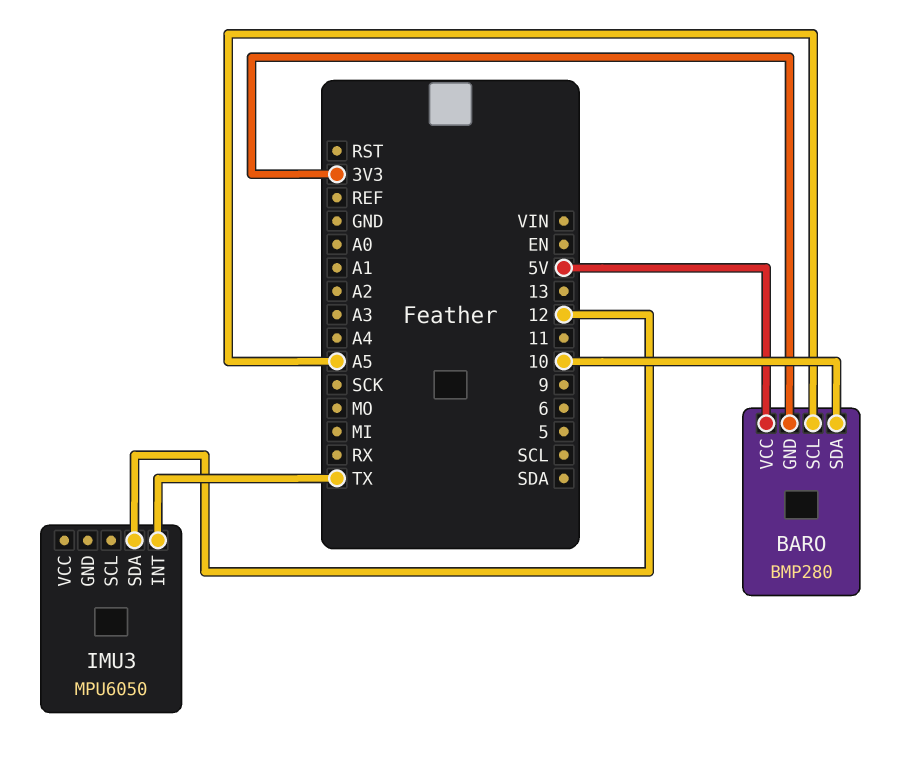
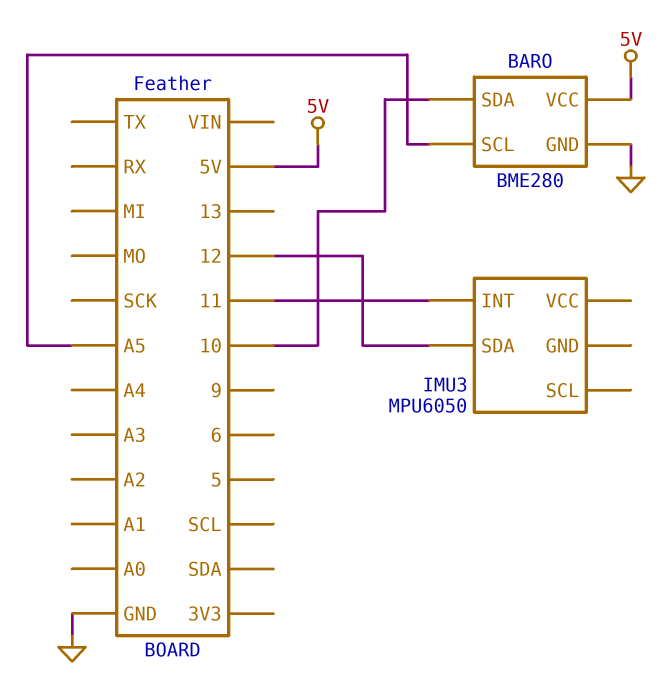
BARO: BMP280 -> BME280
BARO pin GND: 3V3 -> GND
IMU3 pin INT: TX -> 11

